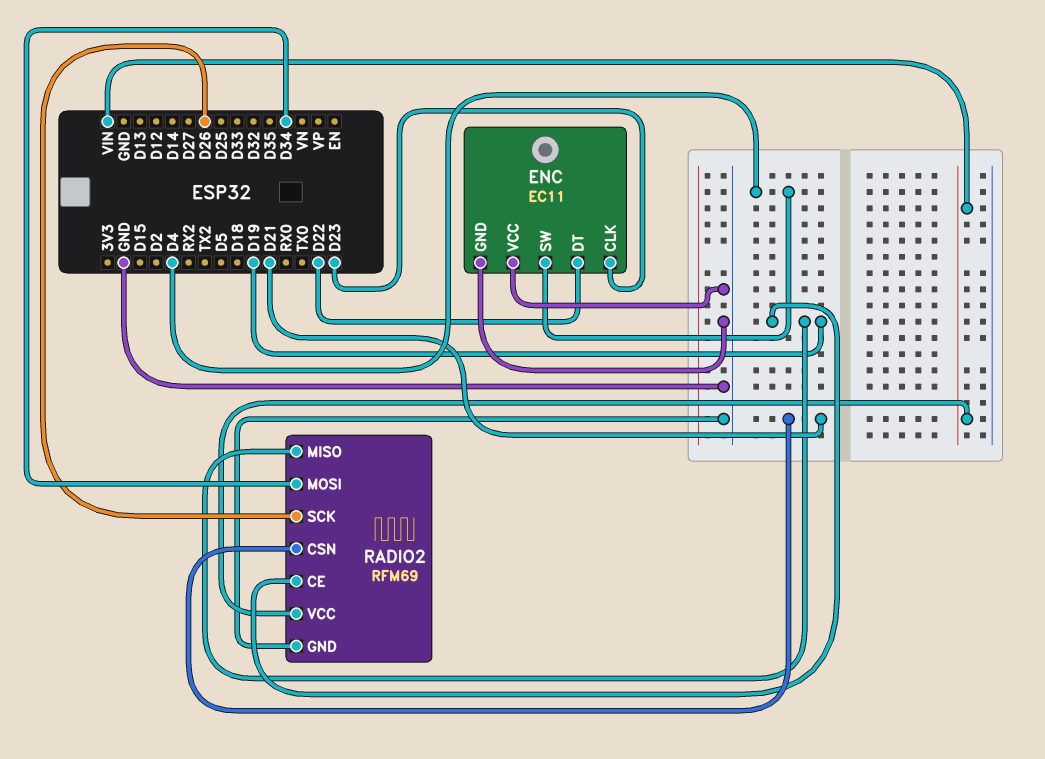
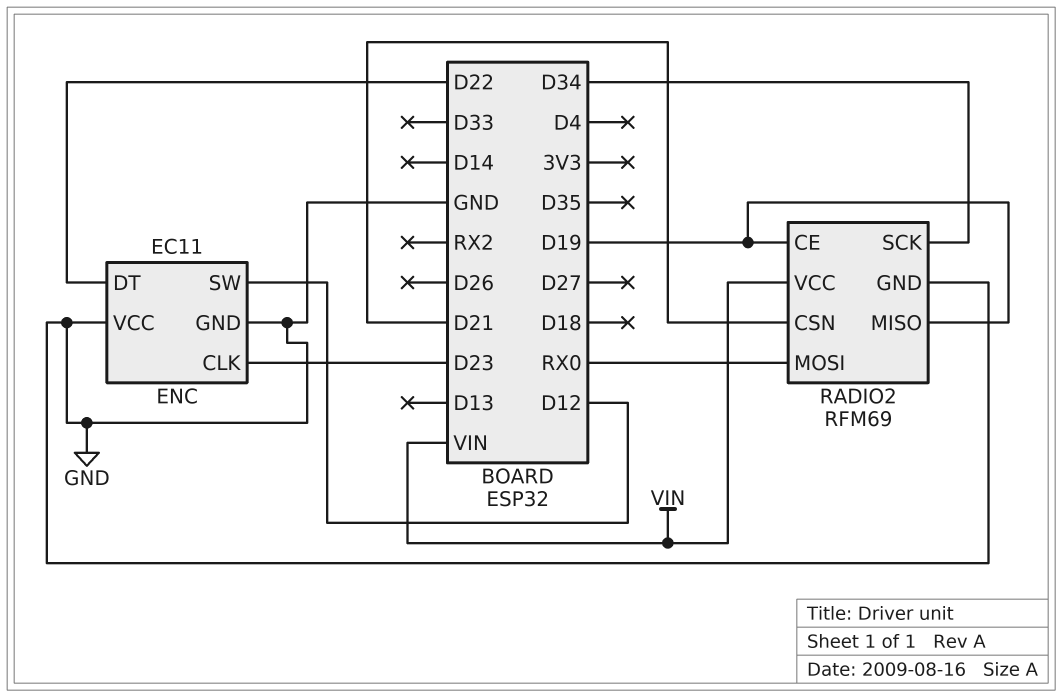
ENC pin SW: D4 -> D12
RADIO2 pin MOSI: D34 -> RX0
RADIO2 pin SCK: D26 -> D34

